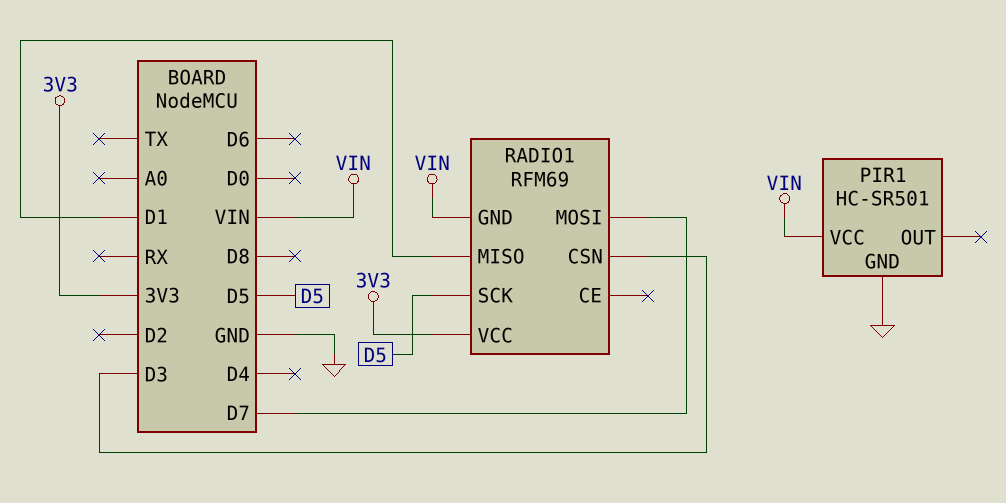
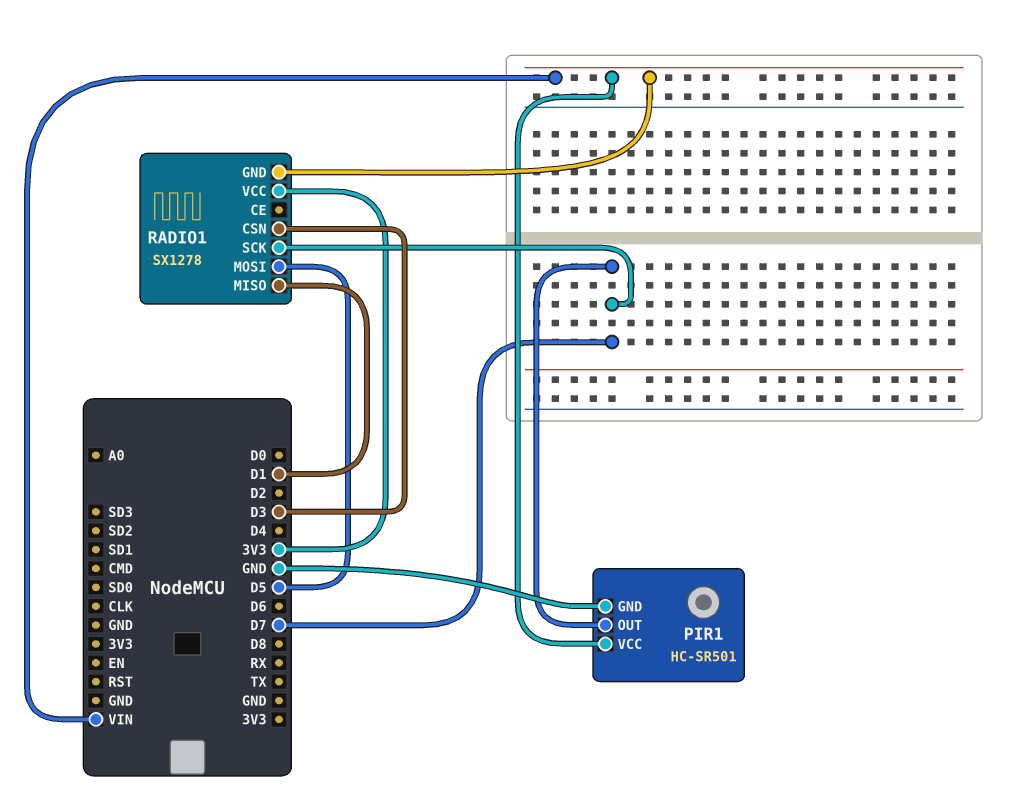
PIR1 pin OUT: none -> D7
RADIO1: RFM69 -> SX1278
RADIO1 pin MOSI: D7 -> D5
RADIO1 pin SCK: D5 -> D7

